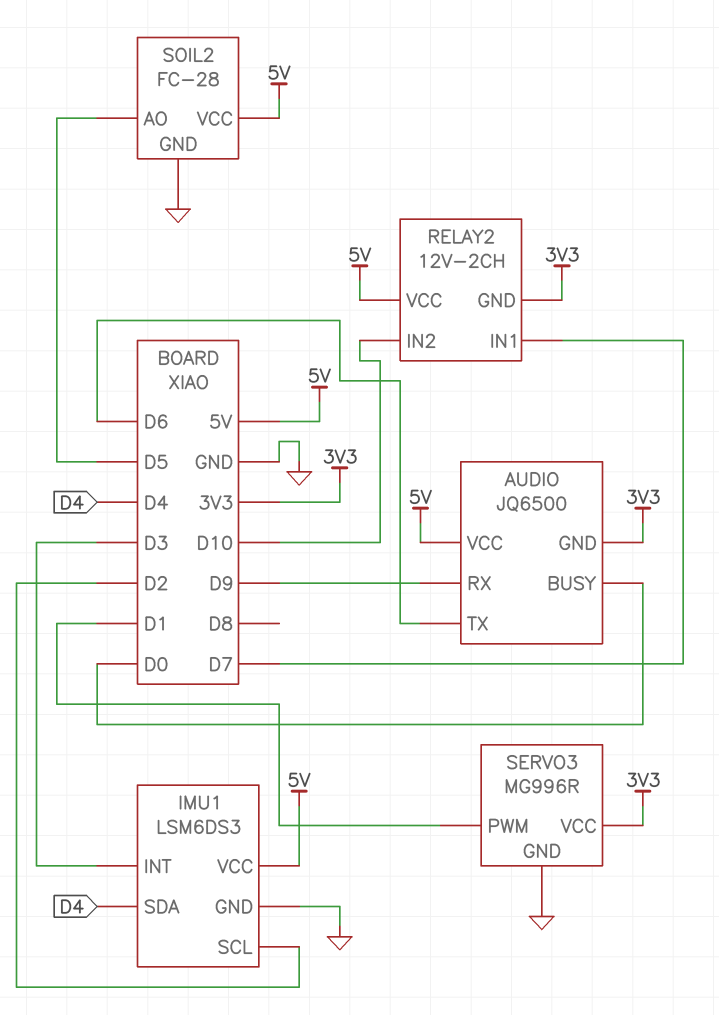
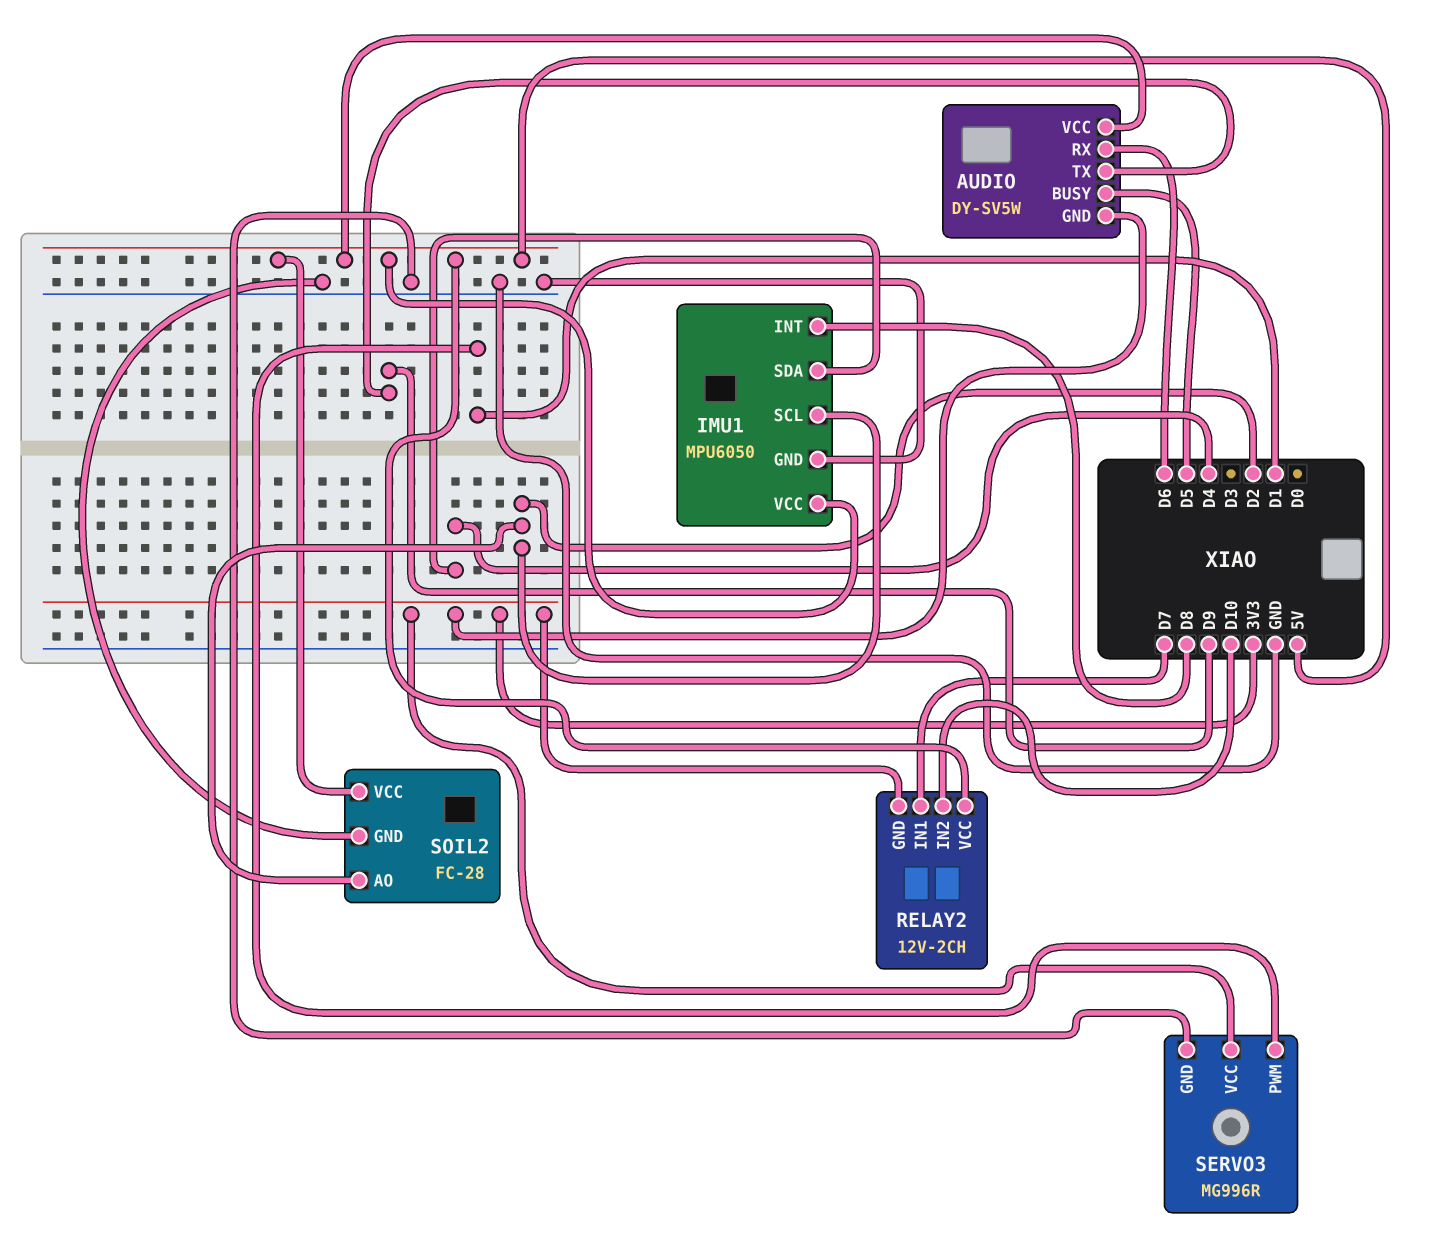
AUDIO: JQ6500 -> DY-SV5W
AUDIO pin BUSY: D0 -> D5
AUDIO pin RX: D9 -> D6
AUDIO pin TX: D6 -> D9
IMU1: LSM6DS3 -> MPU6050
IMU1 pin INT: D3 -> D8
SOIL2 pin AO: D5 -> D2

